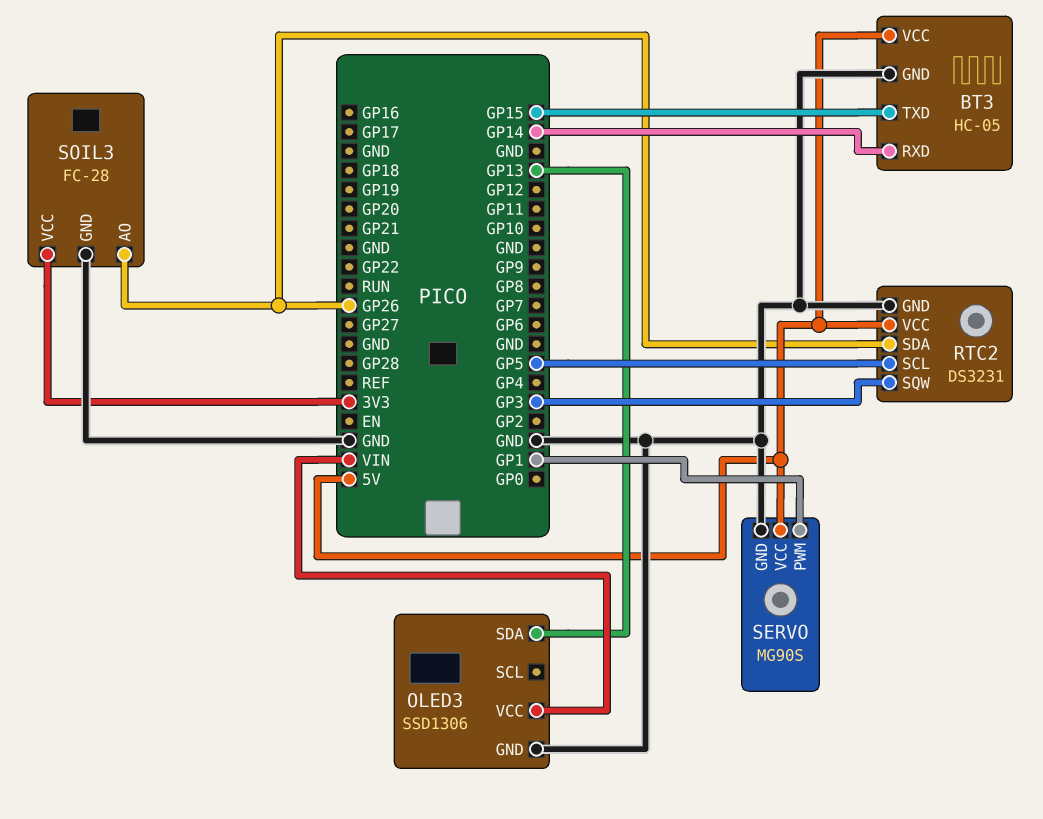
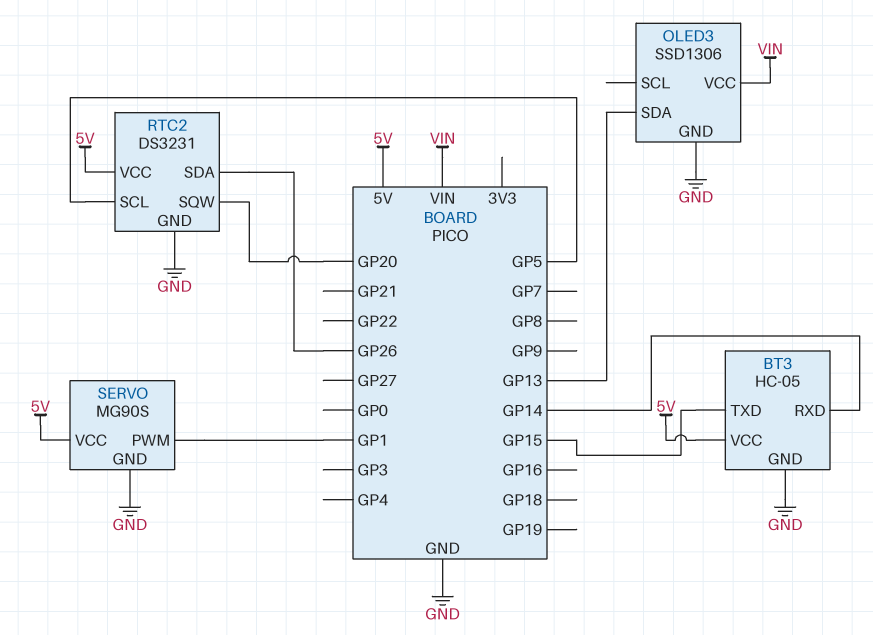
RTC2 pin SQW: GP3 -> GP20
SOIL3: FC-28 -> none
SOIL3 pin AO: GP26 -> none
SOIL3 pin GND: GND -> none
SOIL3 pin VCC: 3V3 -> none

